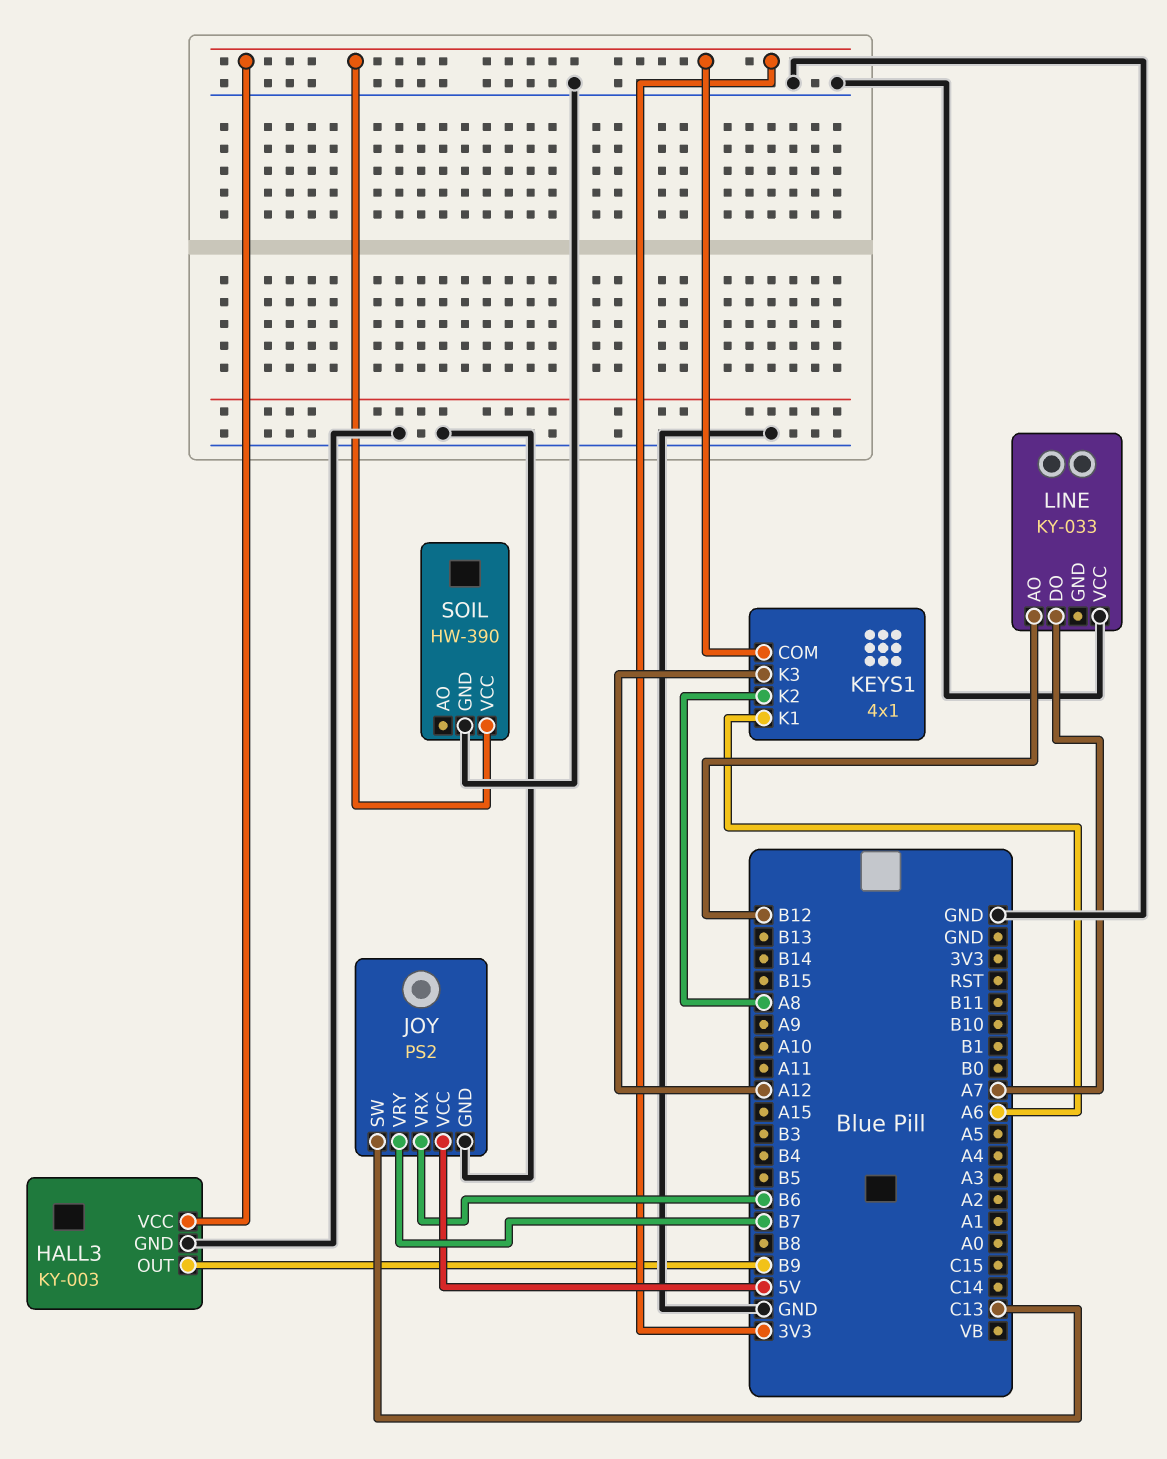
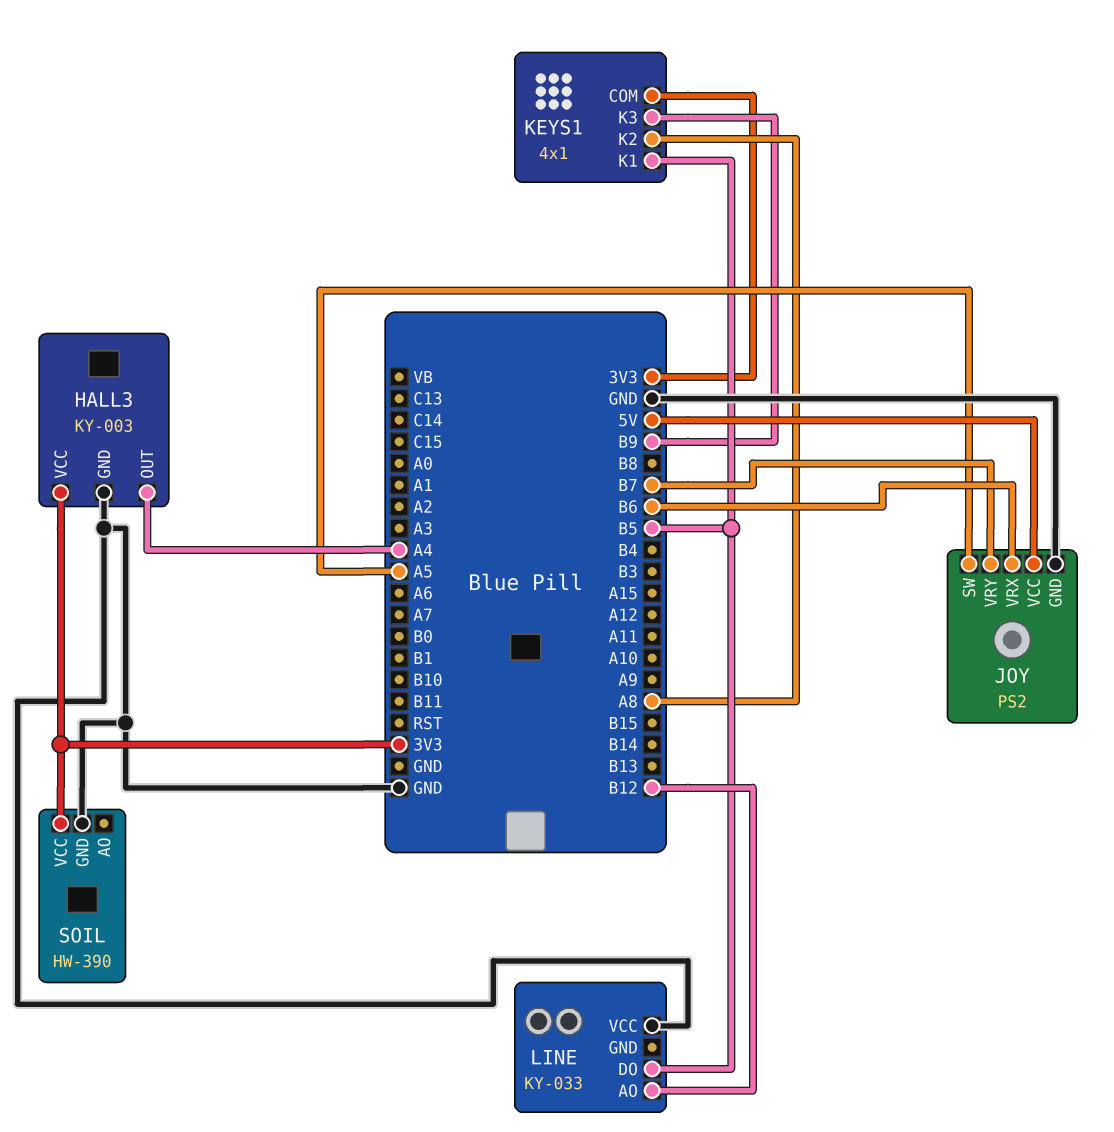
HALL3 pin OUT: B9 -> A4
JOY pin SW: C13 -> A5
KEYS1 pin K1: A6 -> B5
KEYS1 pin K3: A12 -> B9
LINE pin DO: A7 -> B5

